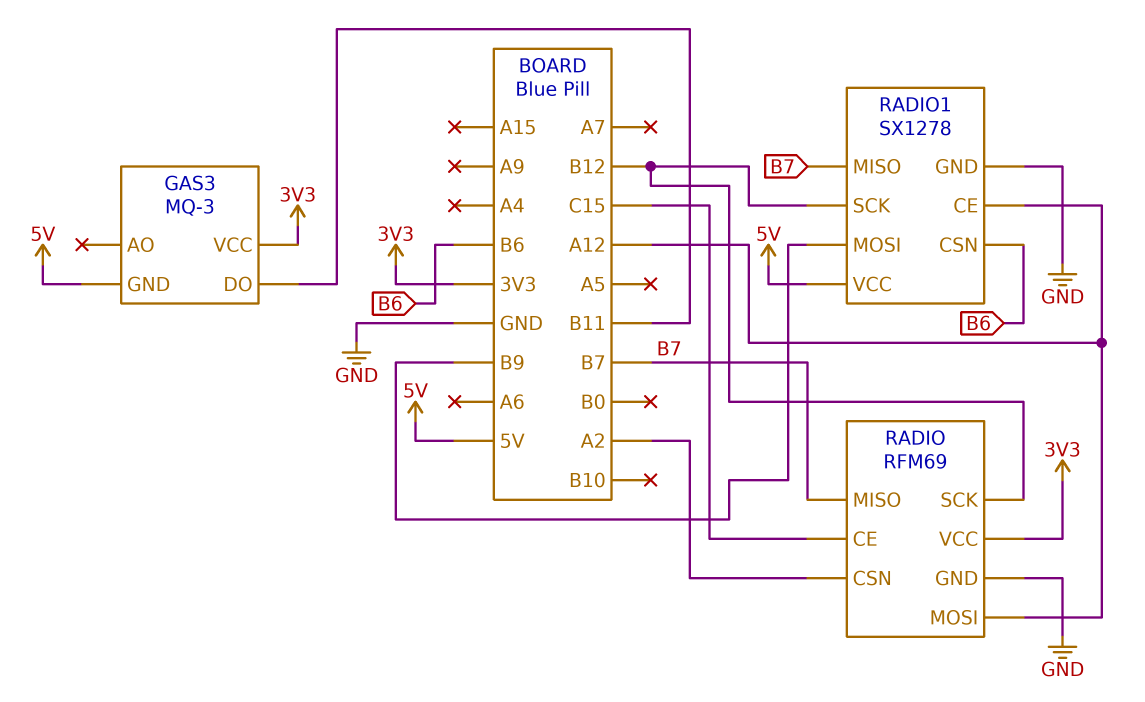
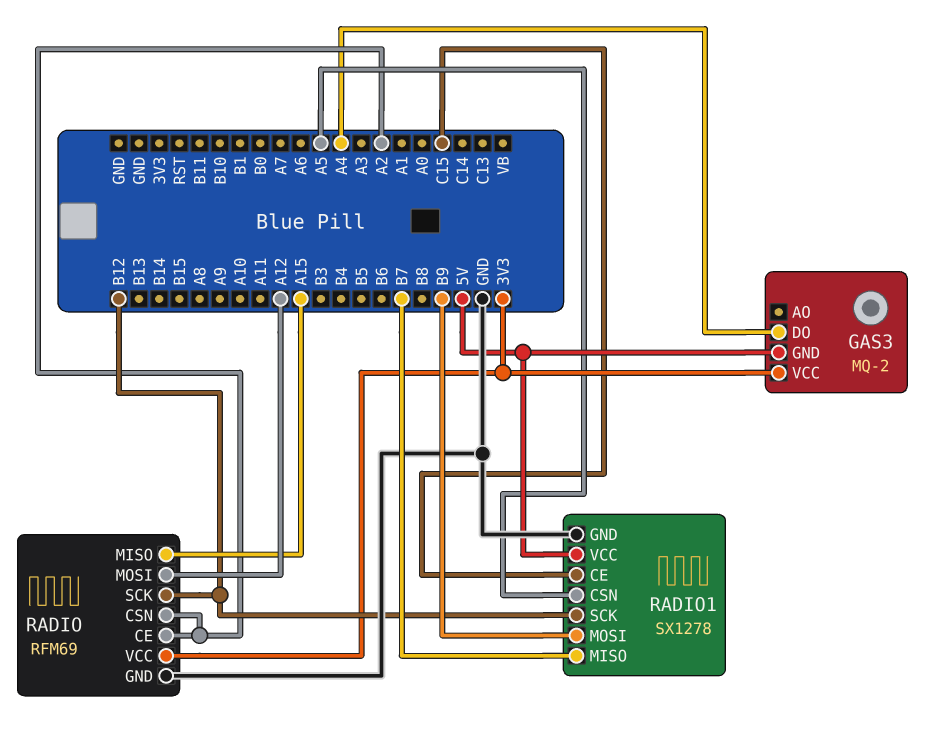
GAS3: MQ-3 -> MQ-2
GAS3 pin DO: B11 -> A4
RADIO pin CE: C15 -> A2
RADIO pin MISO: B7 -> A15
RADIO1 pin CE: A12 -> C15
RADIO1 pin CSN: B6 -> A5

